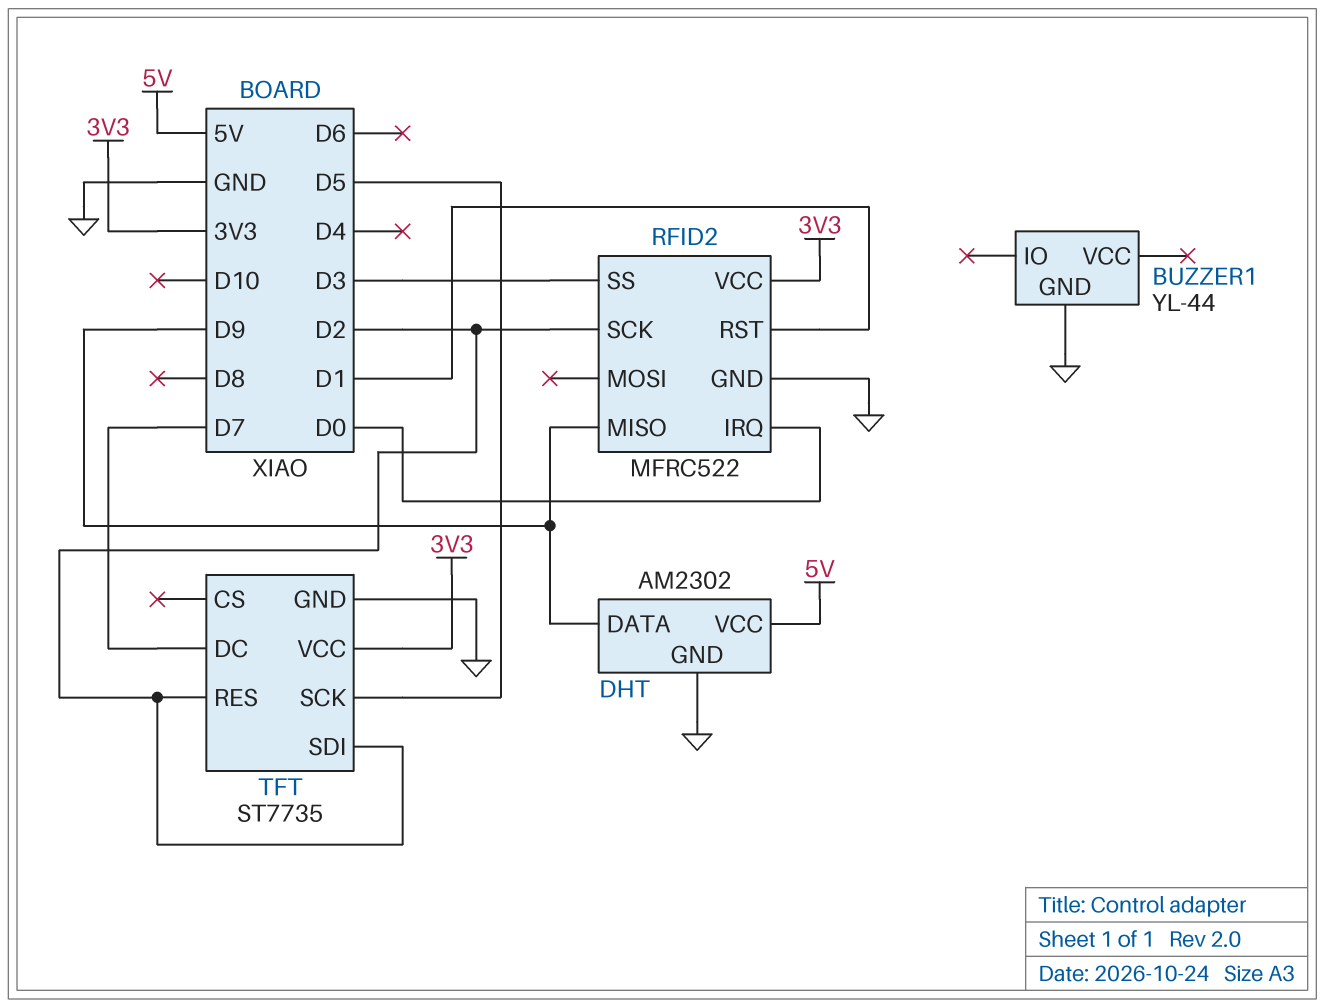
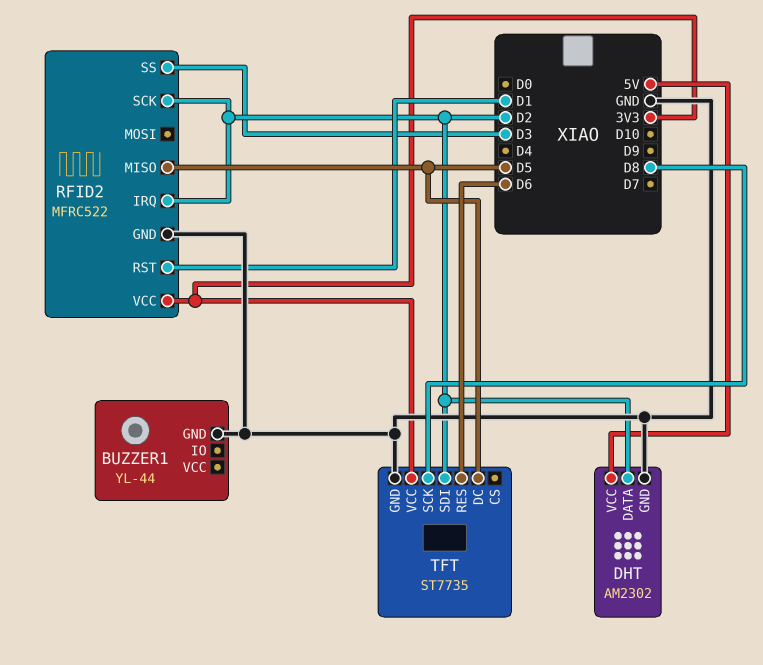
DHT pin DATA: D9 -> D2
RFID2 pin IRQ: D0 -> D2
RFID2 pin MISO: D9 -> D5
TFT pin DC: D7 -> D5
TFT pin RES: D2 -> D6
TFT pin SCK: D5 -> D8

